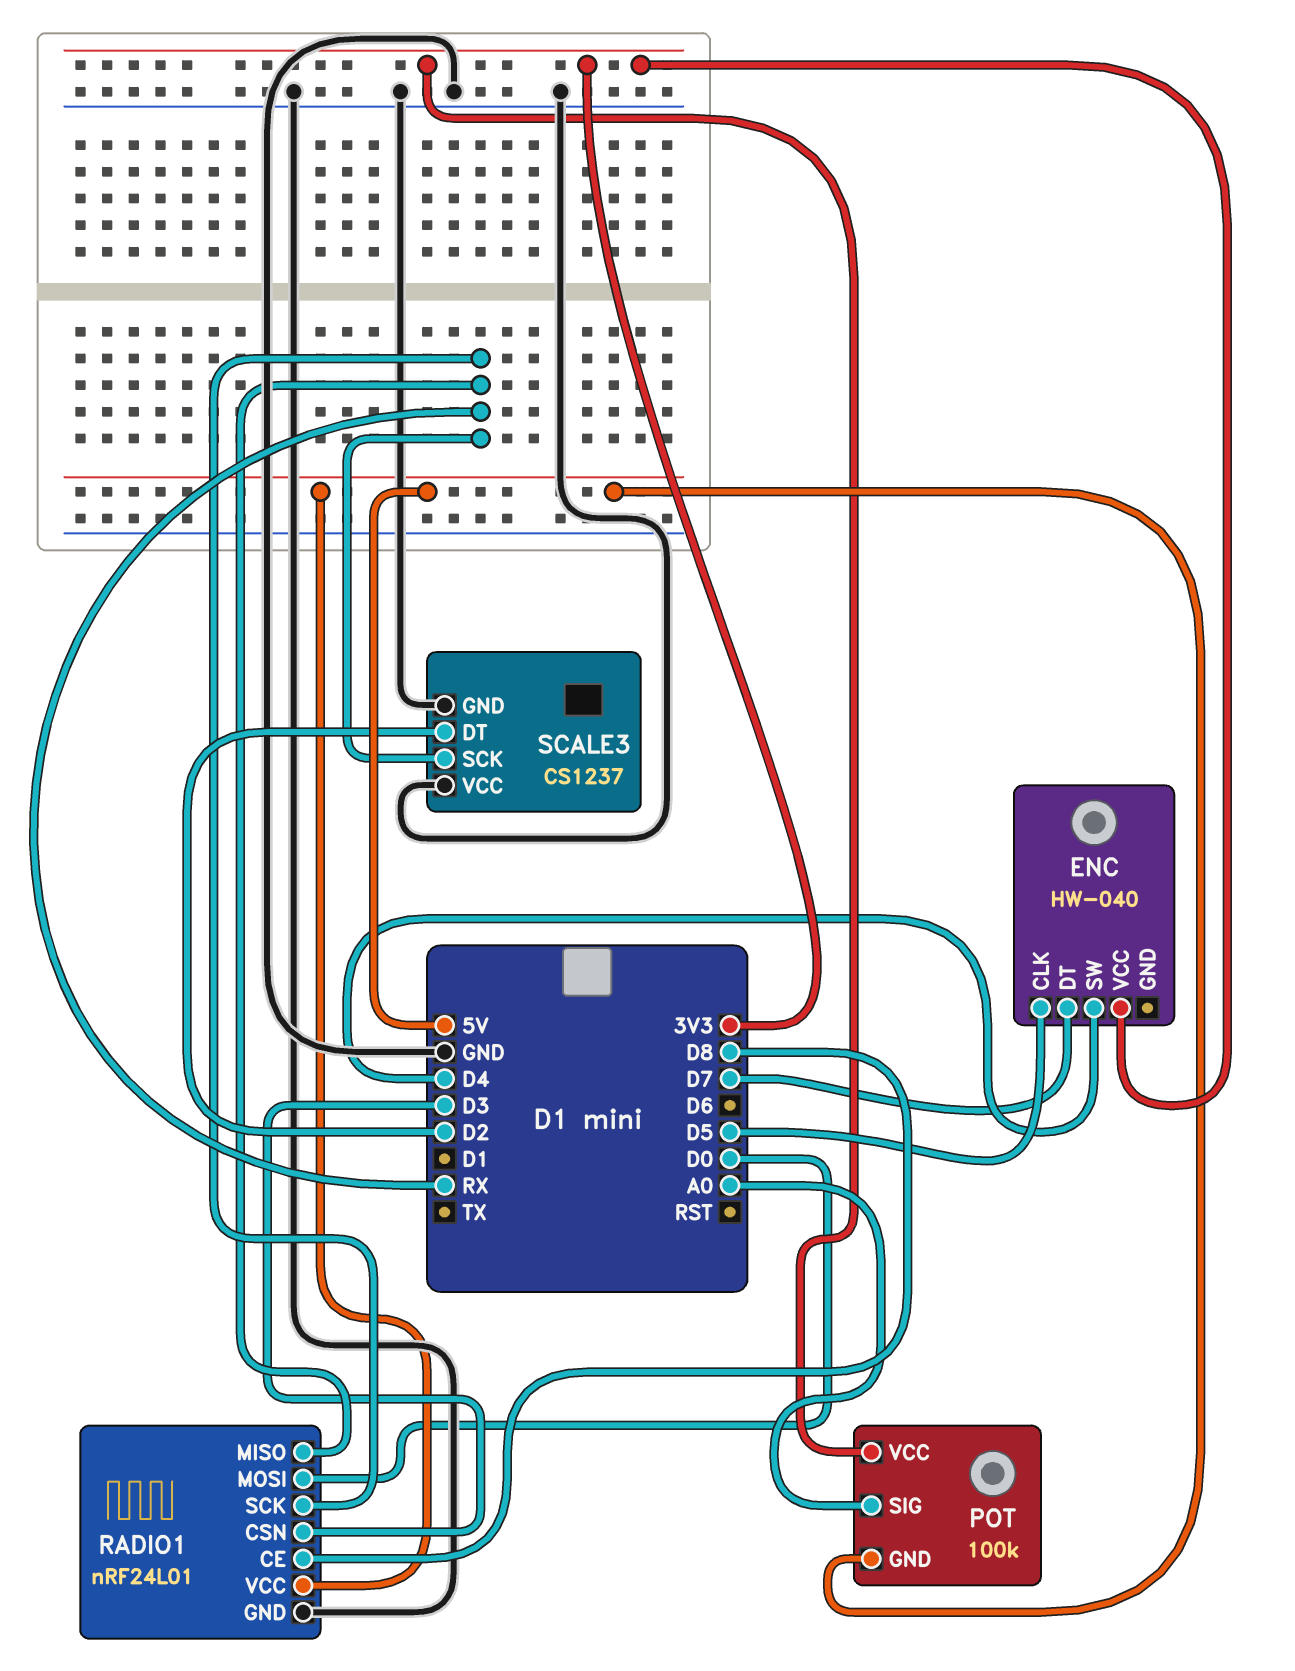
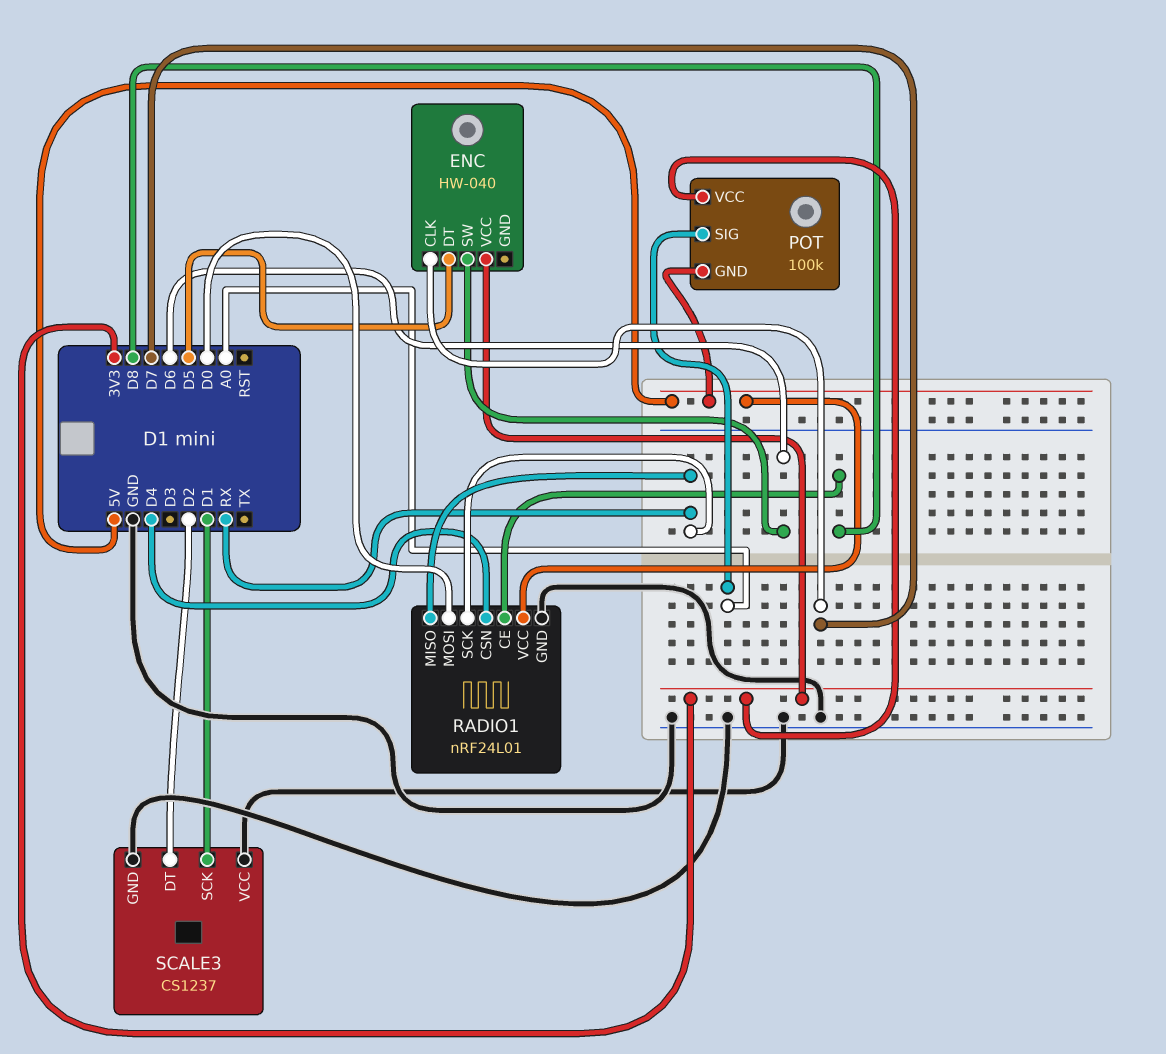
ENC pin CLK: D5 -> D7
ENC pin DT: D7 -> D5
ENC pin SW: D4 -> D6
RADIO1 pin CSN: D3 -> D4
SCALE3 pin SCK: RX -> D1

